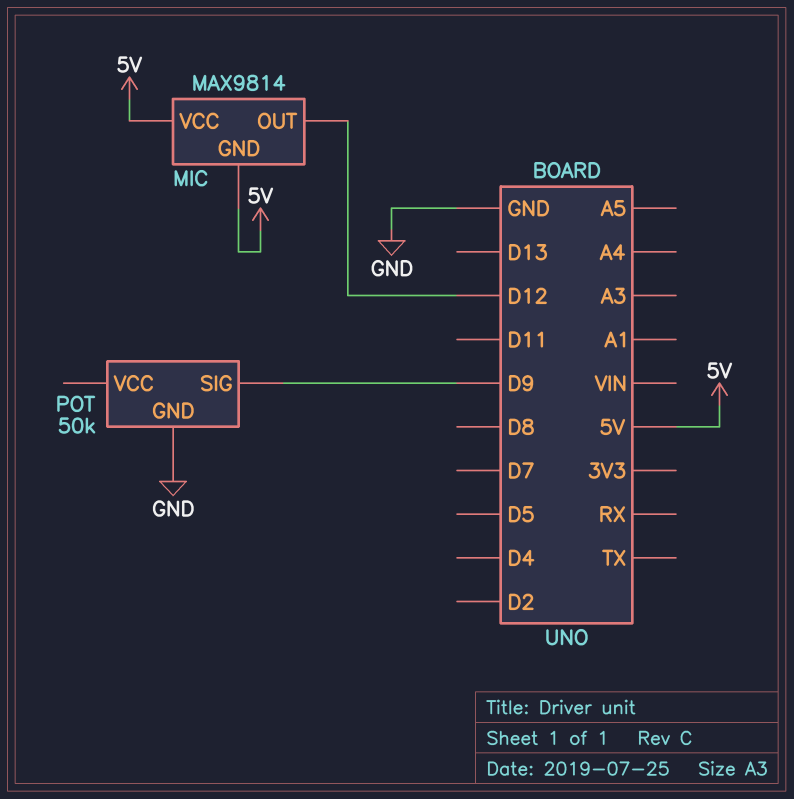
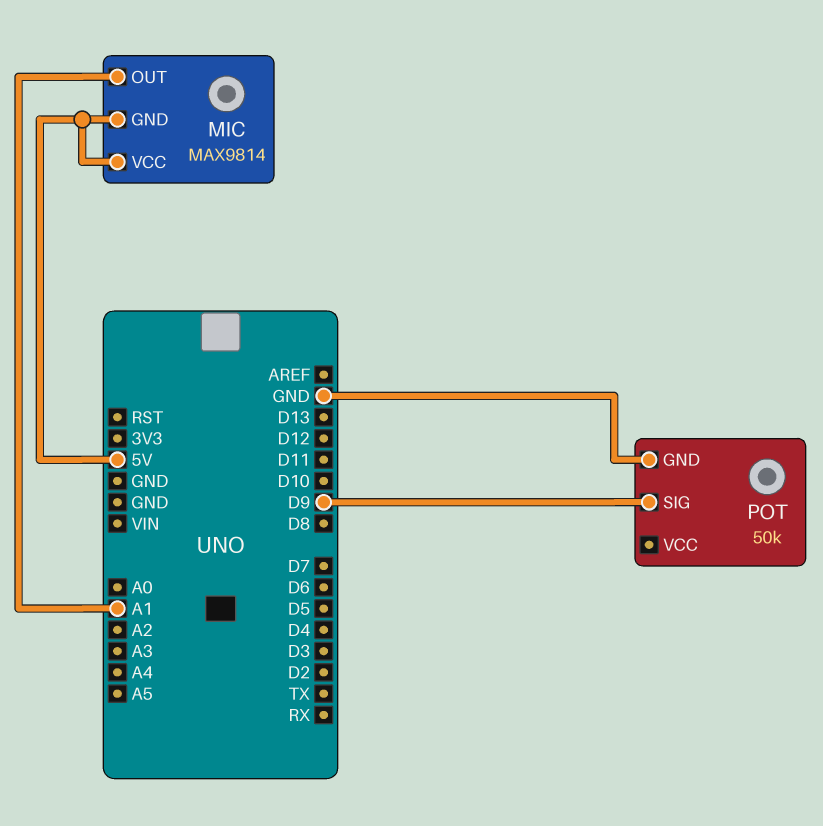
MIC pin OUT: D12 -> A1

